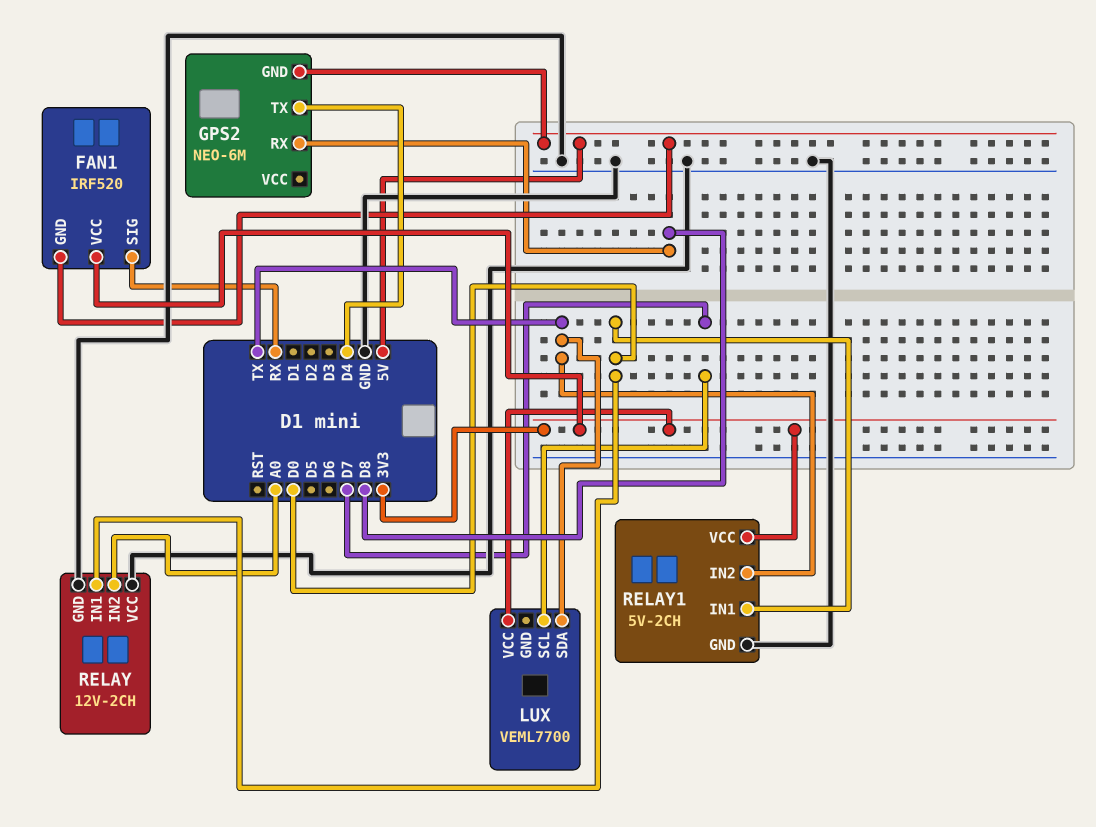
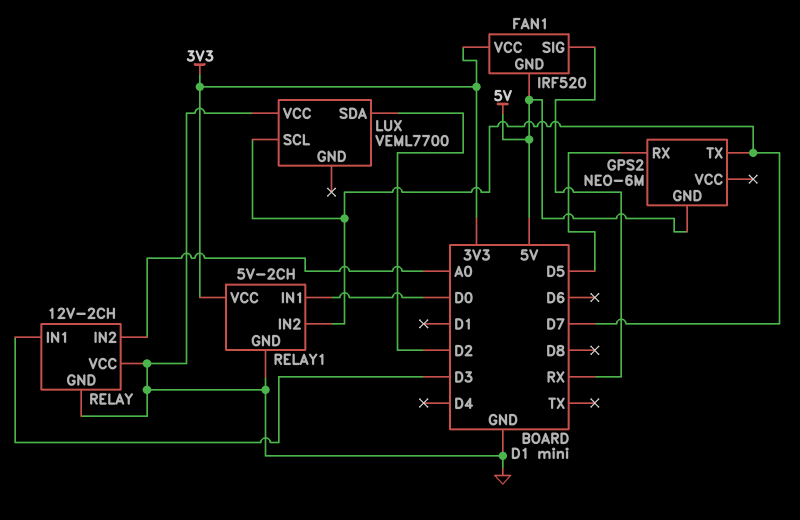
GPS2 pin RX: D8 -> D5
GPS2 pin TX: D4 -> D7
LUX pin SDA: TX -> D2
LUX pin VCC: 3V3 -> GND
RELAY pin IN1: D0 -> D3
RELAY1 pin IN2: TX -> D7

